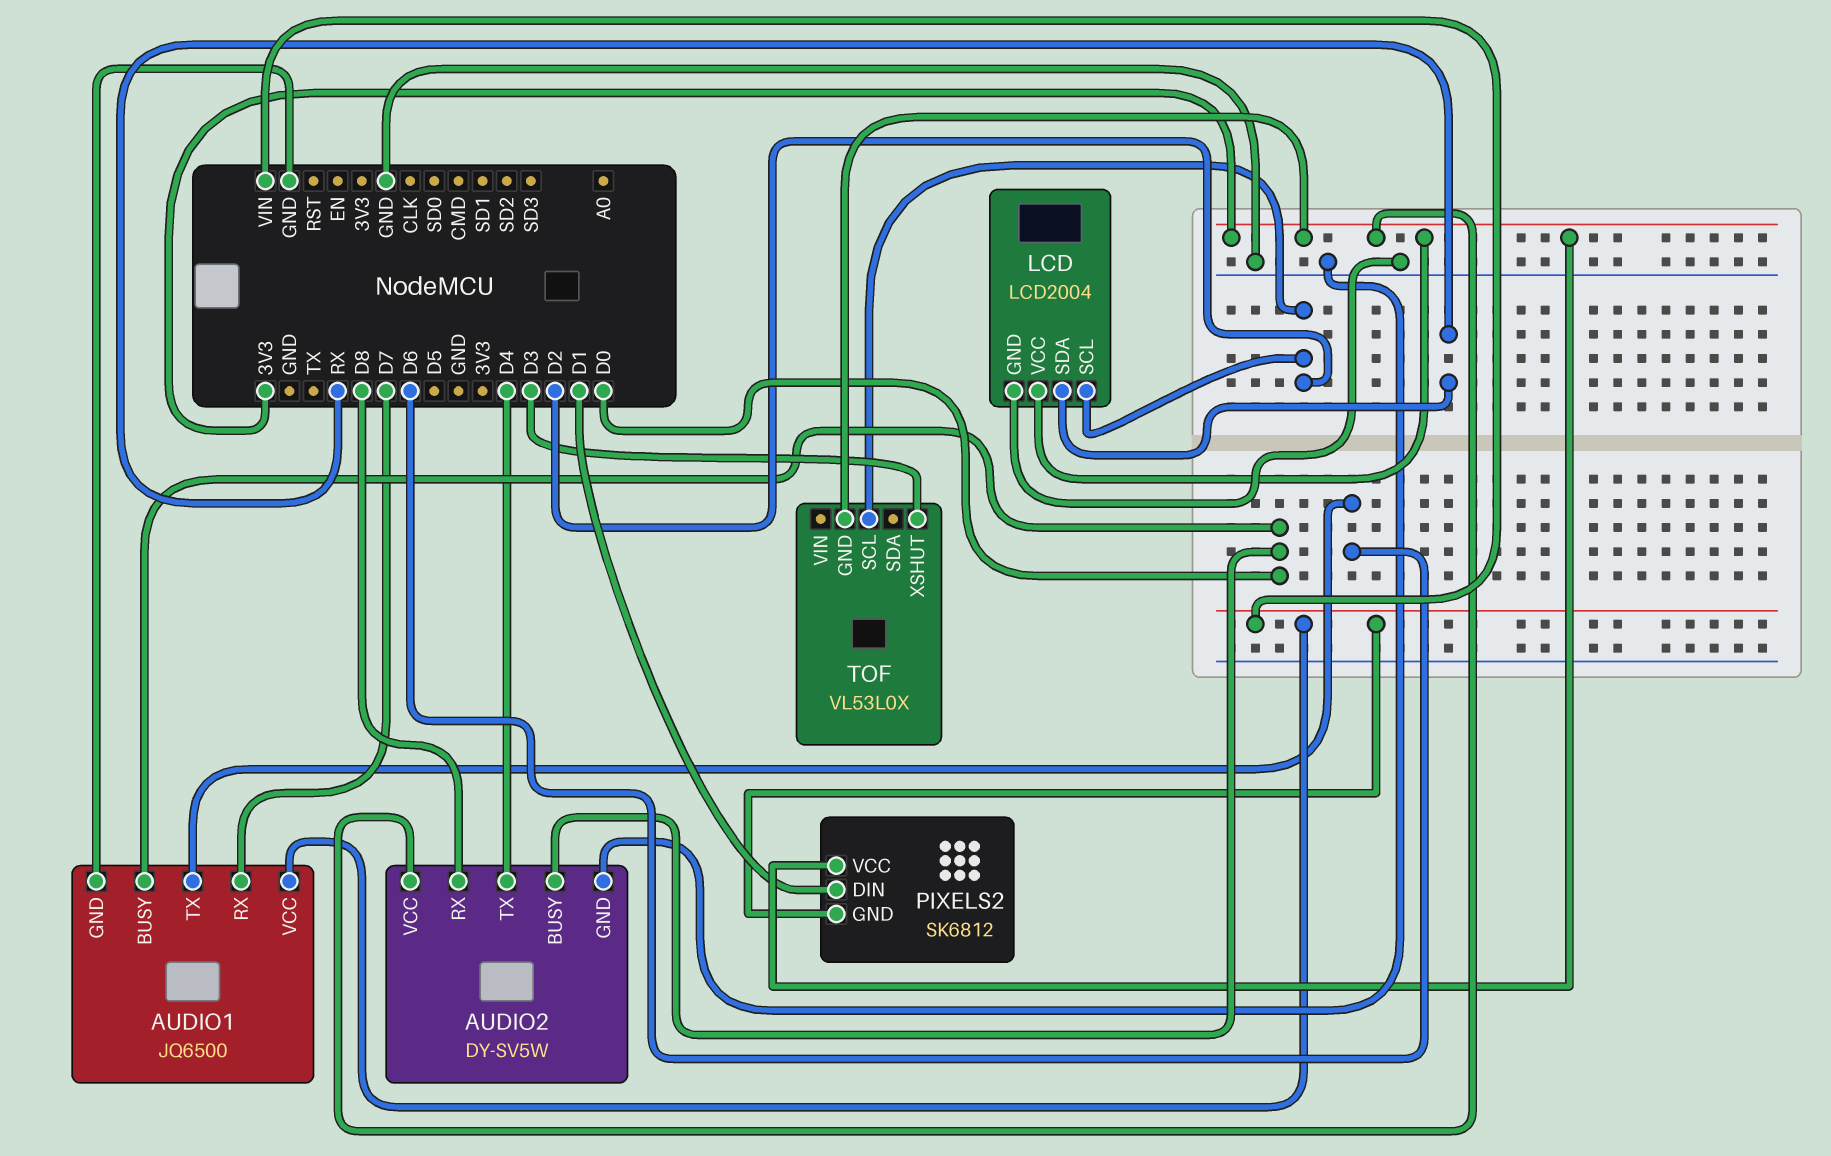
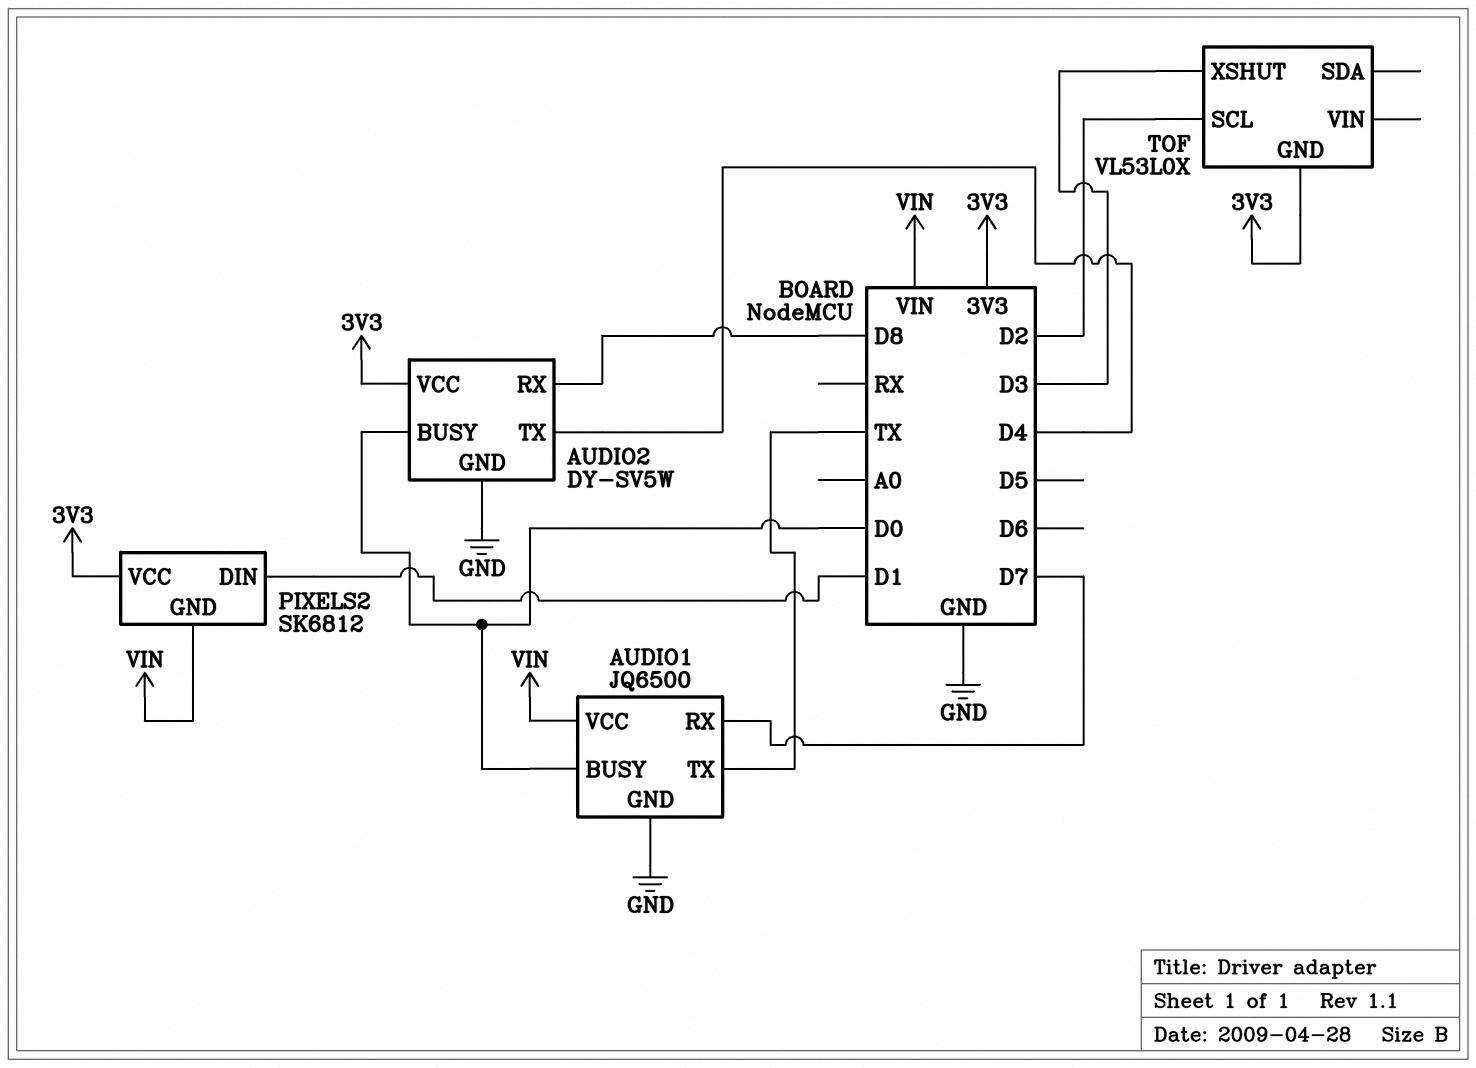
AUDIO1 pin TX: D6 -> TX
LCD: LCD2004 -> none
LCD pin GND: GND -> none
LCD pin SCL: D2 -> none
LCD pin SDA: RX -> none
LCD pin VCC: 3V3 -> none

